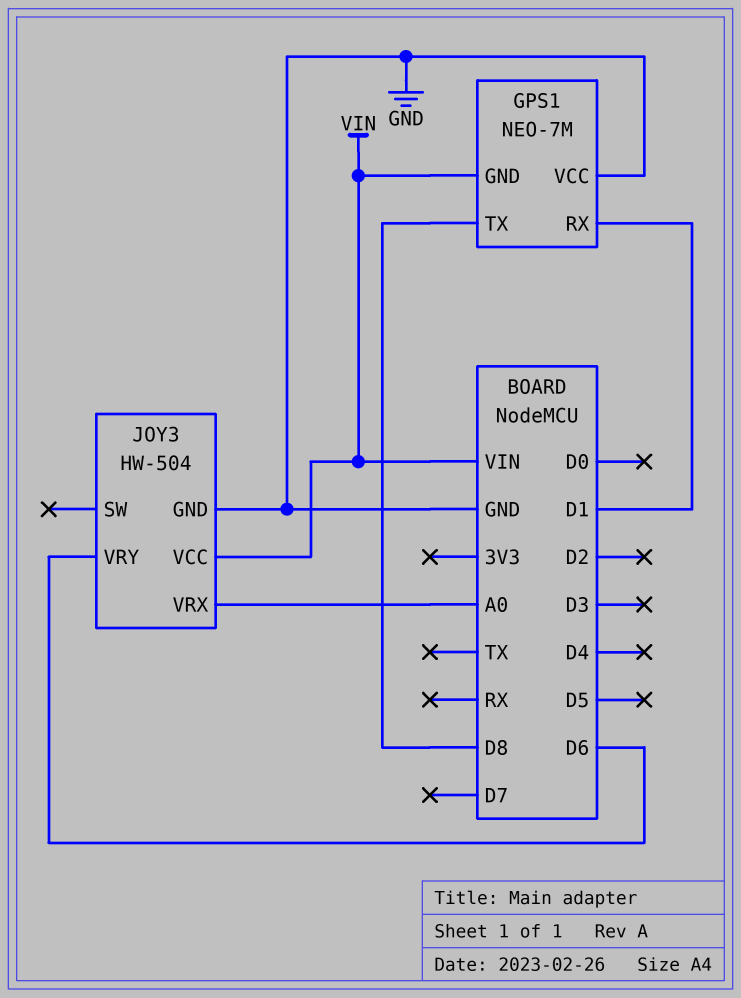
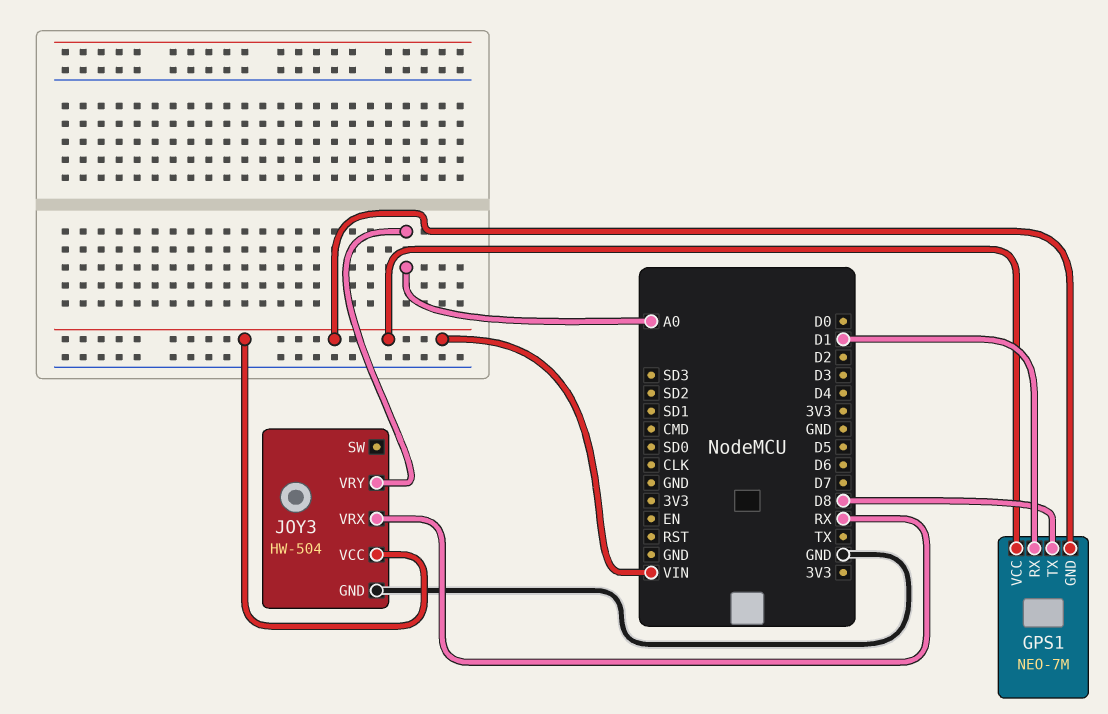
GPS1 pin VCC: GND -> VIN
JOY3 pin VRX: A0 -> RX
JOY3 pin VRY: D6 -> A0

